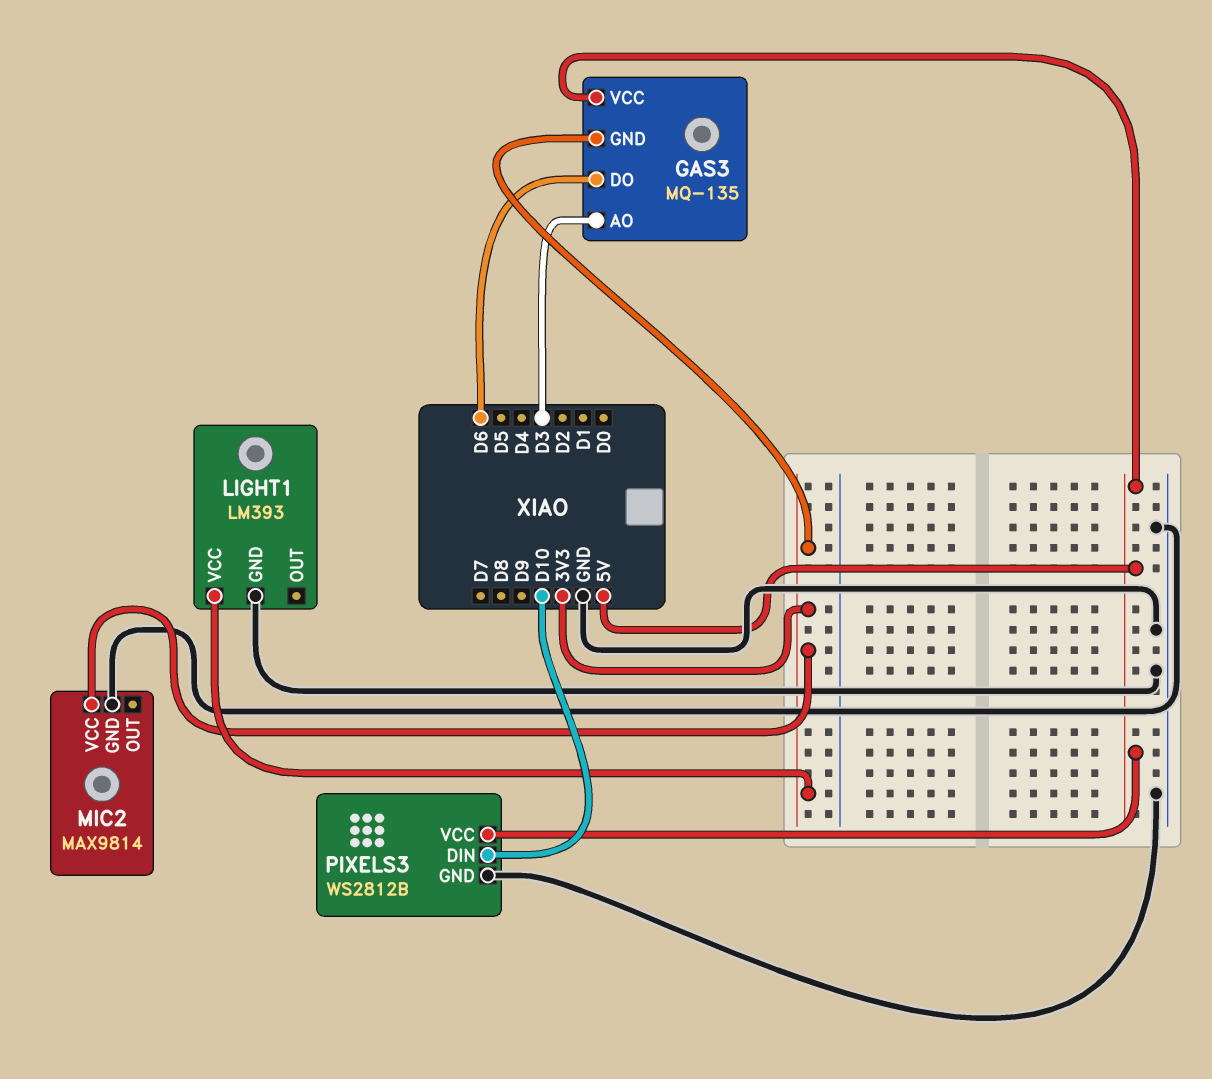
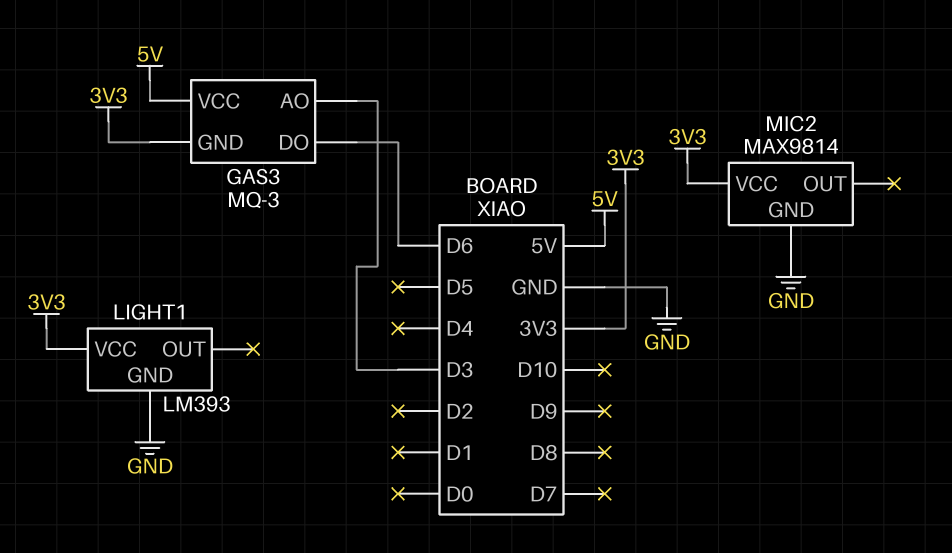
GAS3: MQ-135 -> MQ-3
PIXELS3: WS2812B -> none
PIXELS3 pin DIN: D10 -> none
PIXELS3 pin GND: GND -> none
PIXELS3 pin VCC: 5V -> none

